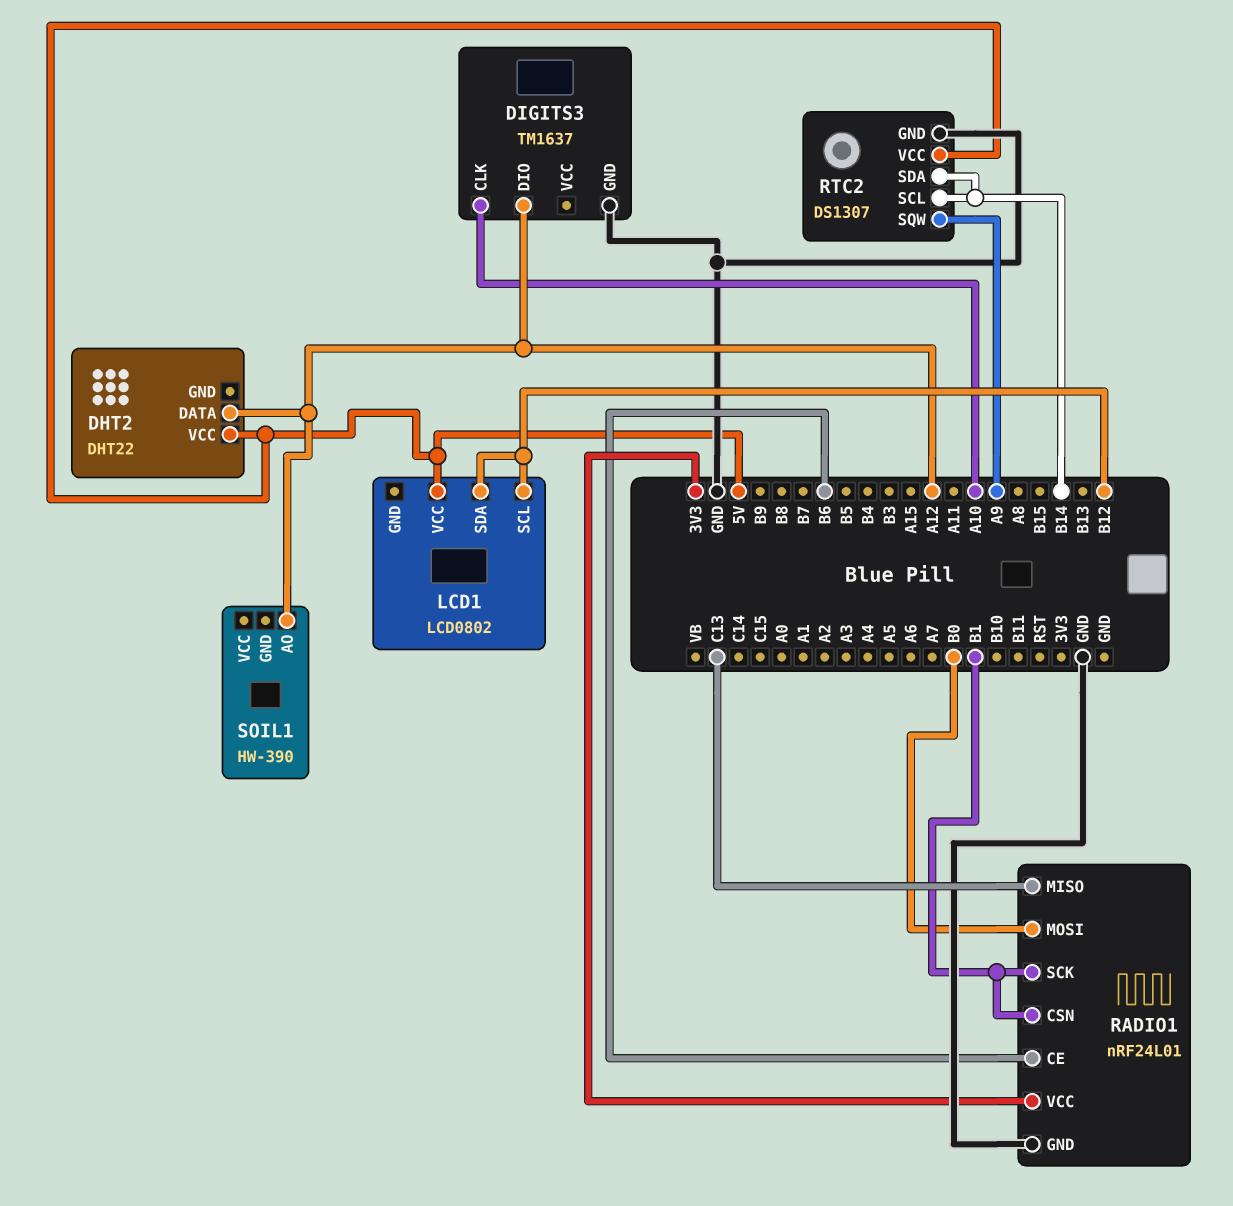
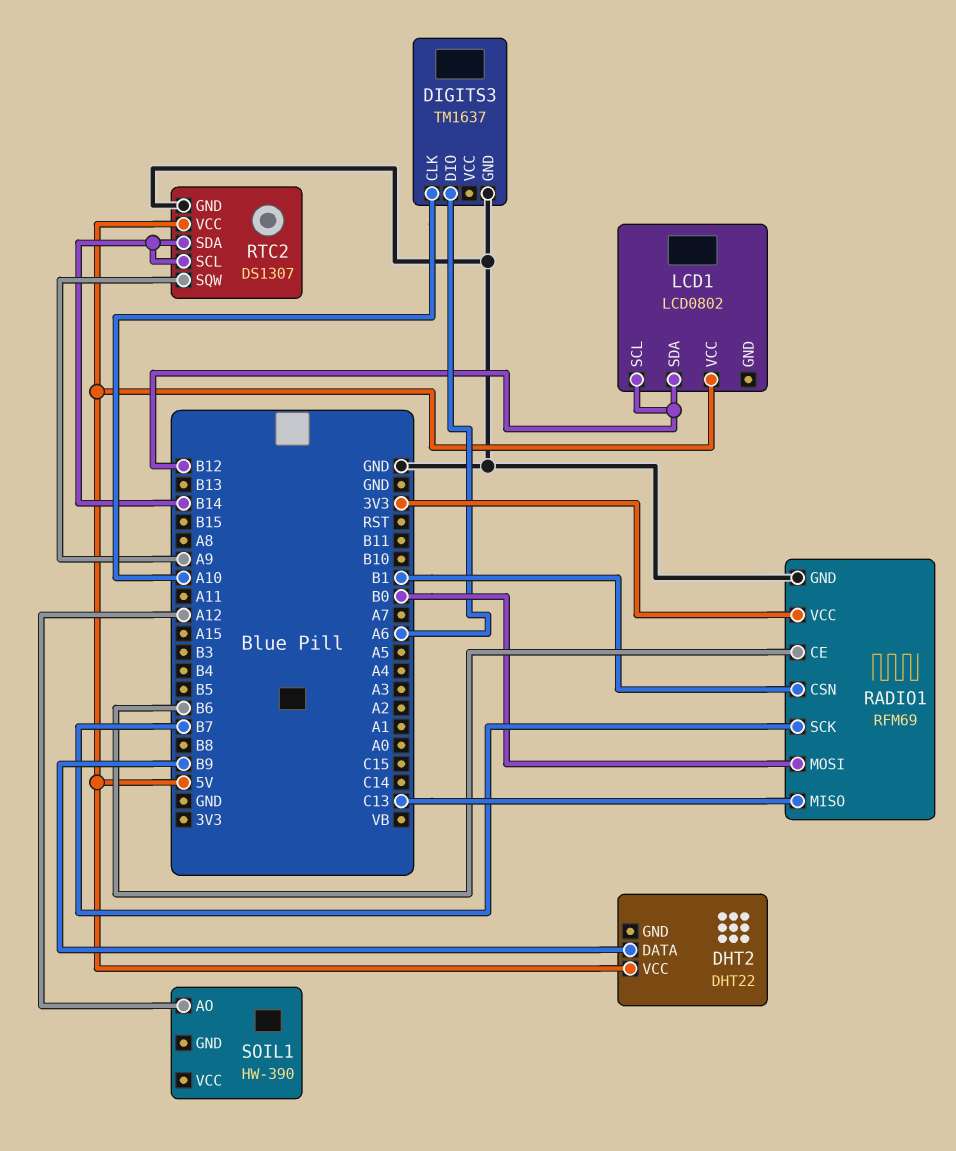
DHT2 pin DATA: A12 -> B9
DIGITS3 pin DIO: A12 -> A6
RADIO1: nRF24L01 -> RFM69
RADIO1 pin SCK: B1 -> B7

